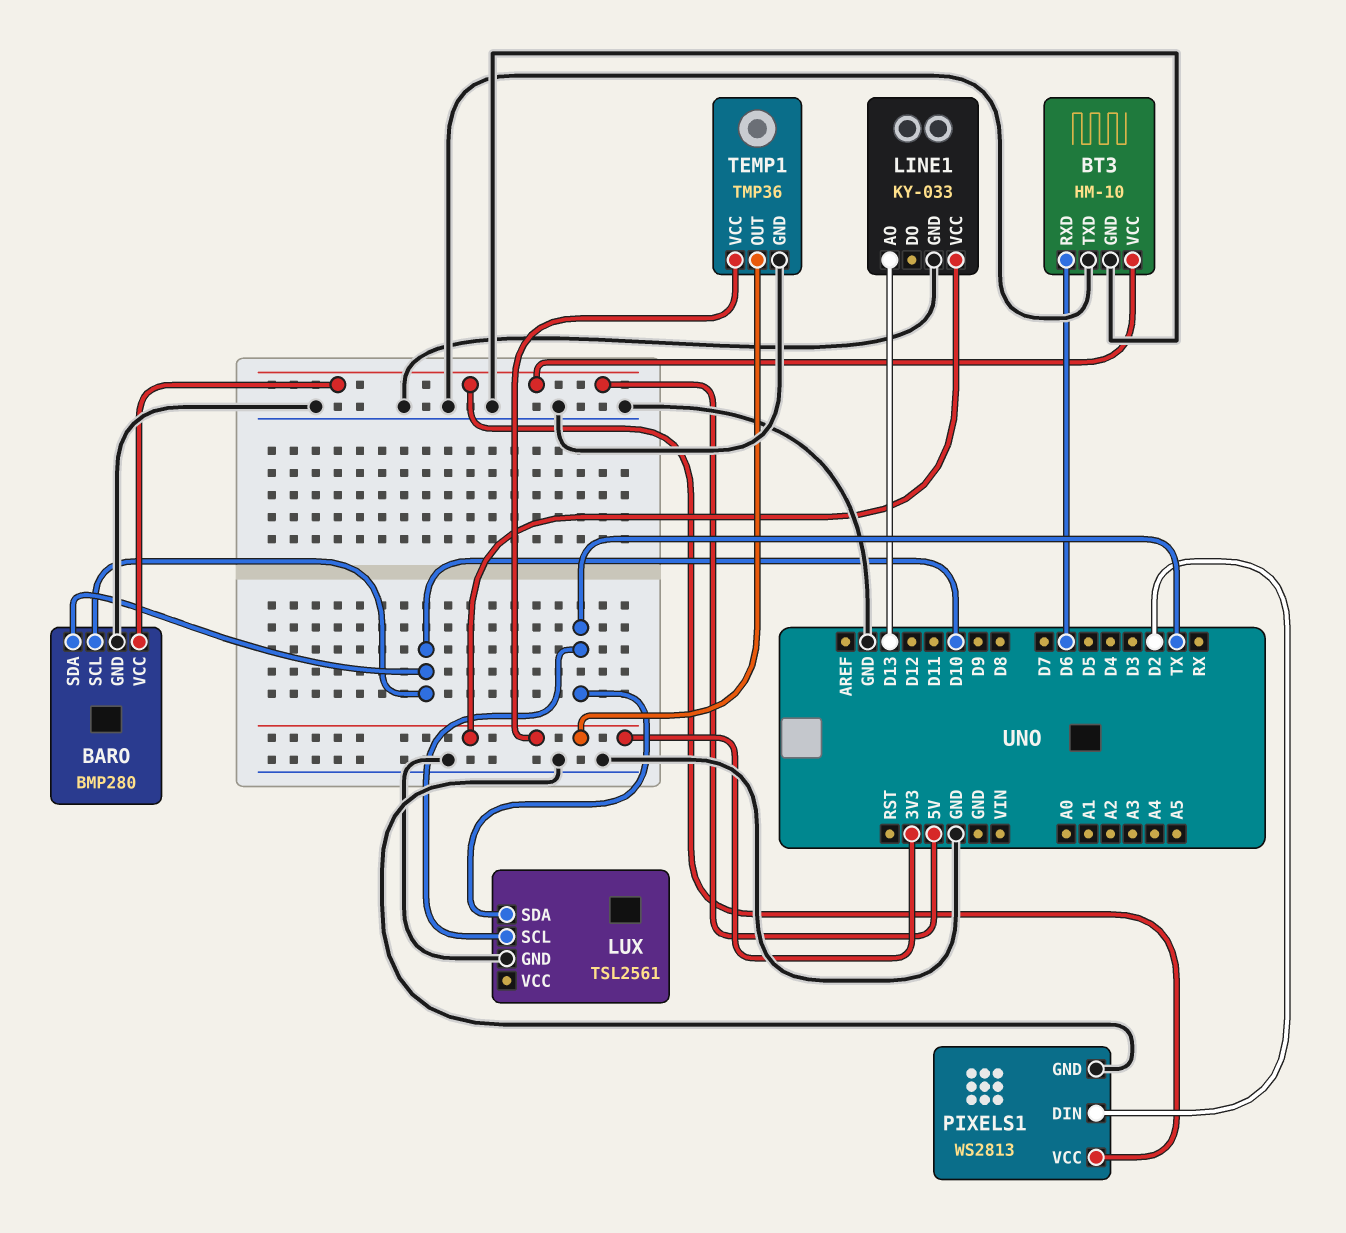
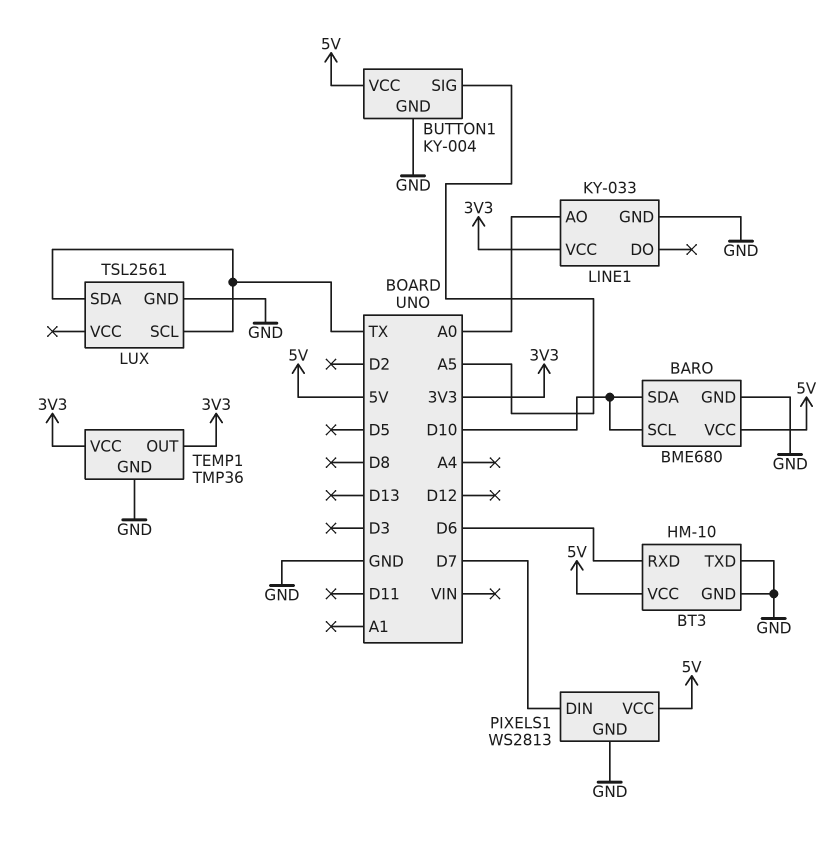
BARO: BMP280 -> BME680
BUTTON1: none -> KY-004
BUTTON1 pin GND: none -> GND
BUTTON1 pin SIG: none -> A5
BUTTON1 pin VCC: none -> 5V
LINE1 pin AO: D13 -> A0
PIXELS1 pin DIN: D2 -> D7

